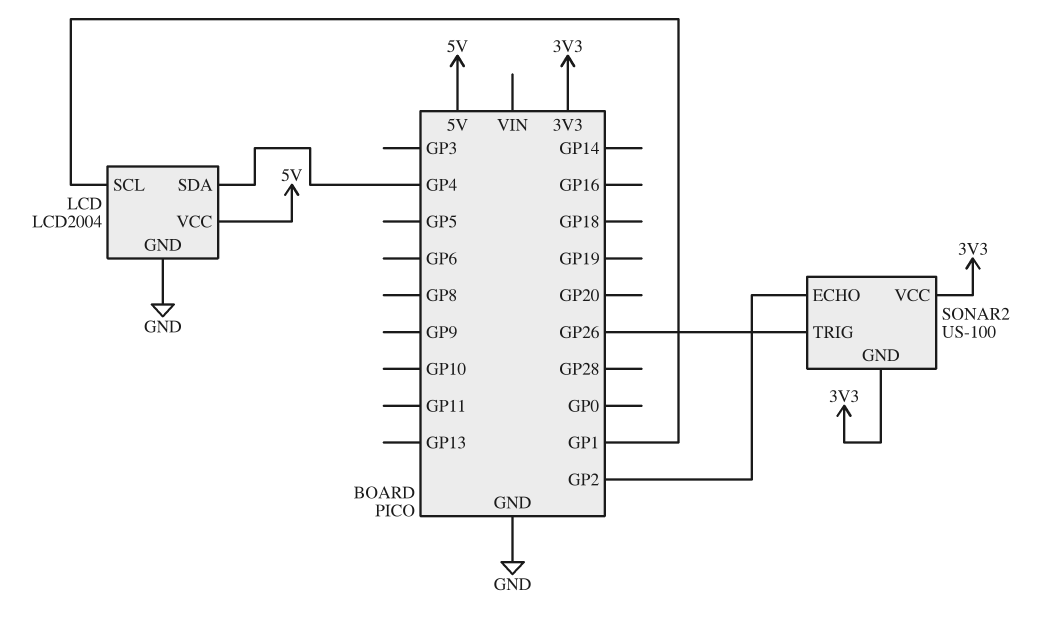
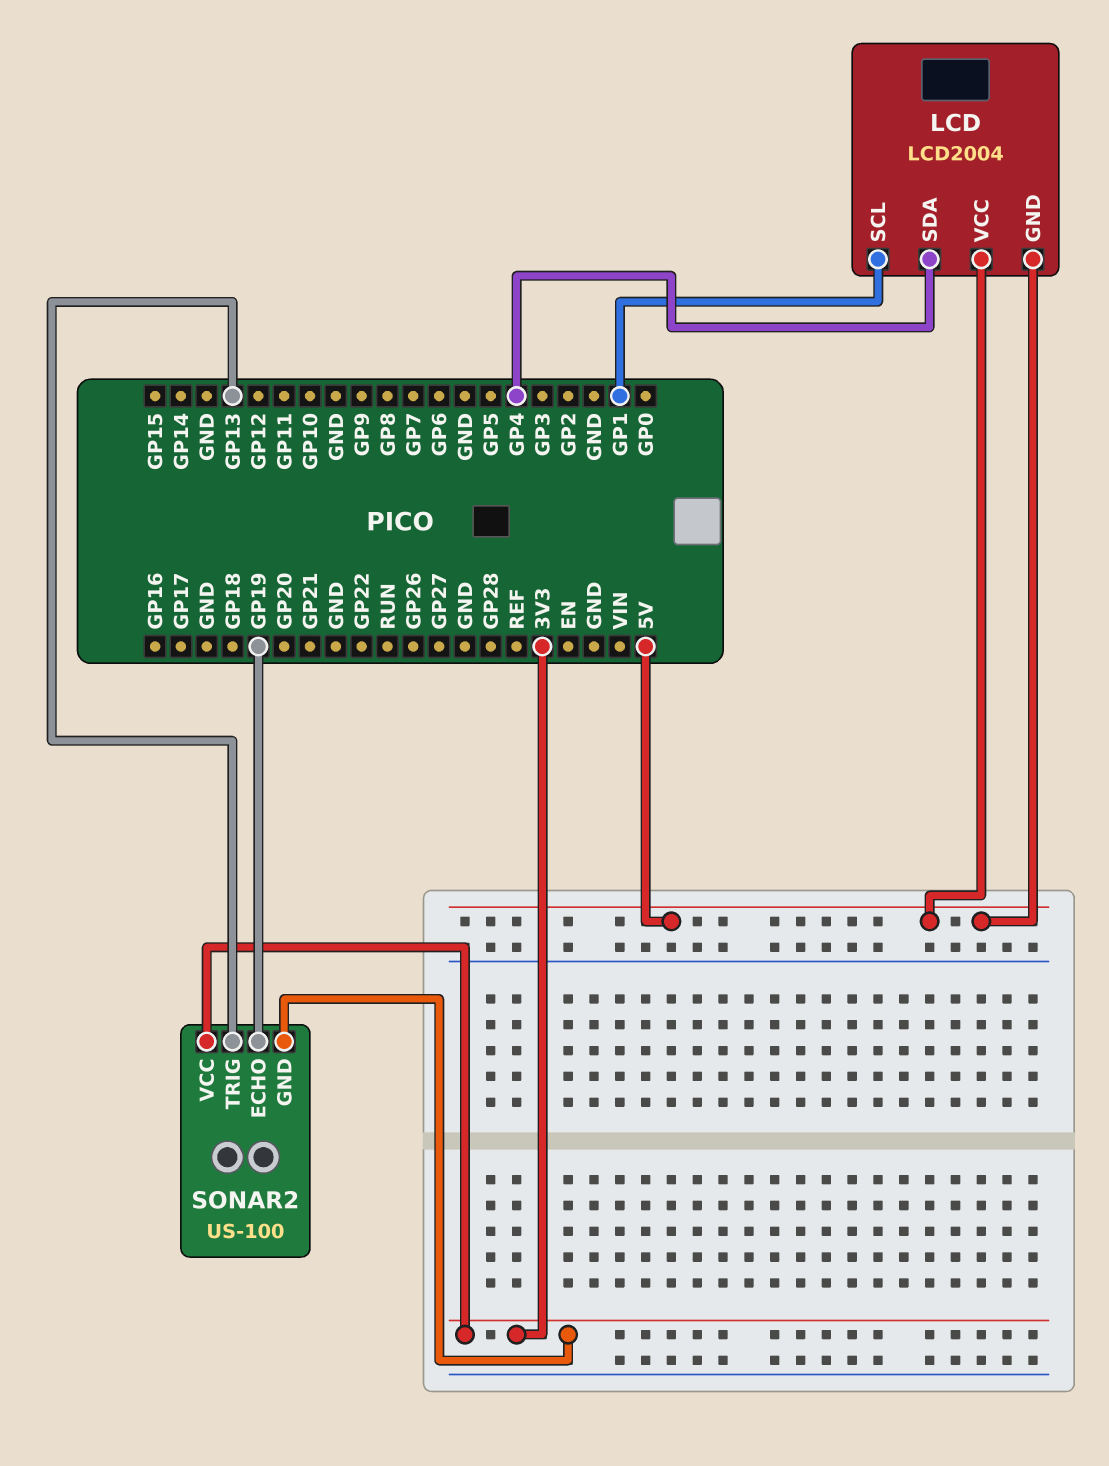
LCD pin GND: GND -> 5V
SONAR2 pin ECHO: GP2 -> GP19
SONAR2 pin TRIG: GP26 -> GP13

